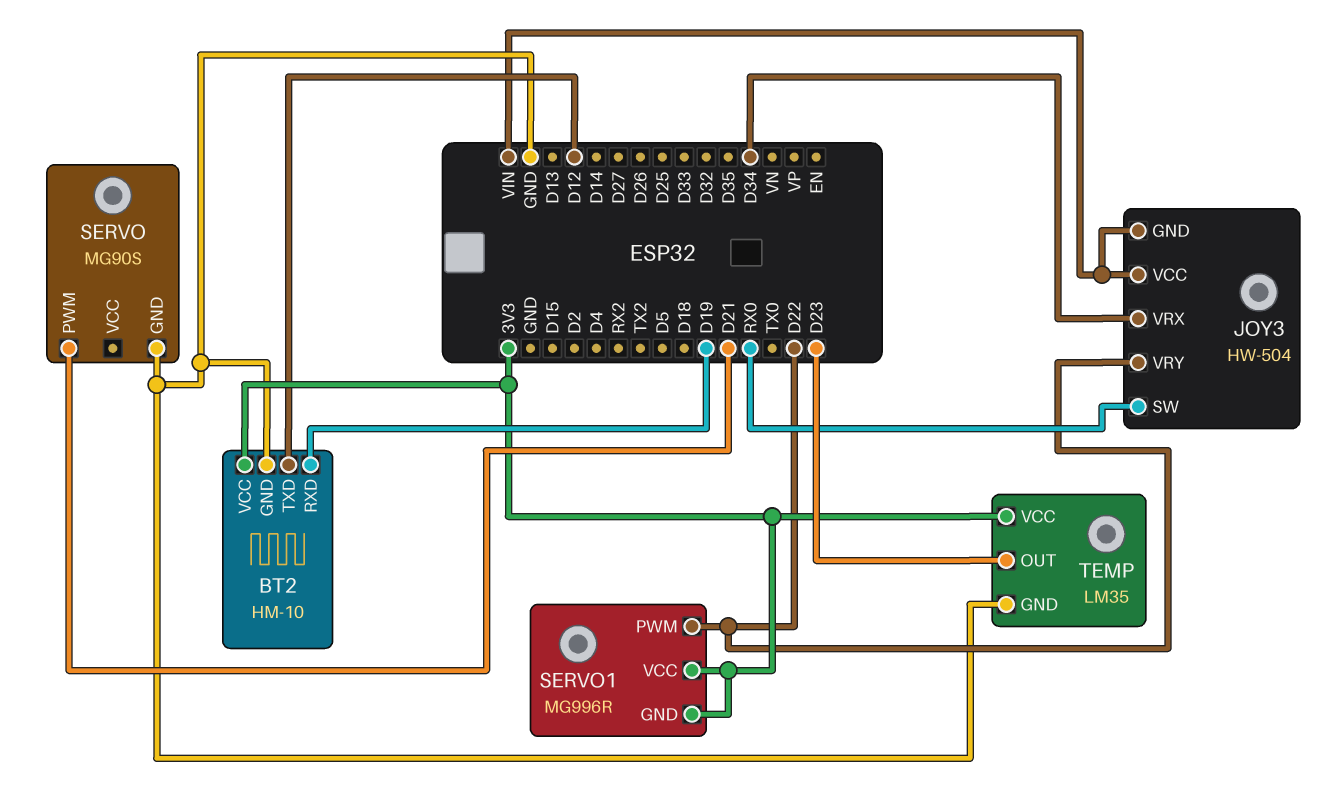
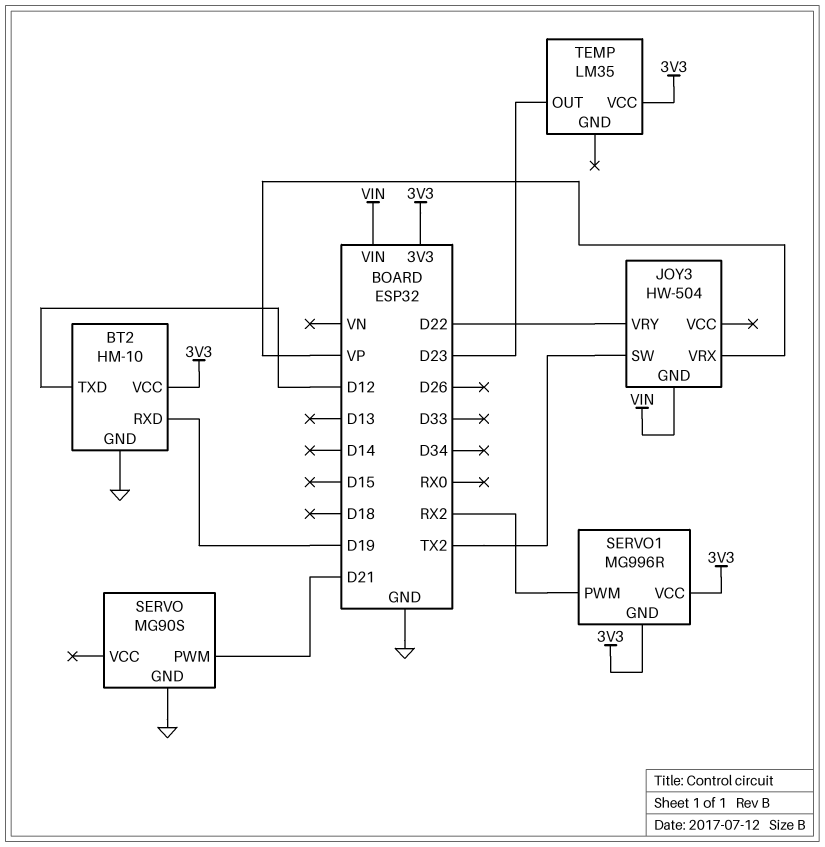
JOY3 pin SW: RX0 -> TX2
JOY3 pin VCC: VIN -> none
JOY3 pin VRX: D34 -> VP
SERVO1 pin PWM: D22 -> RX2
TEMP pin GND: GND -> none

